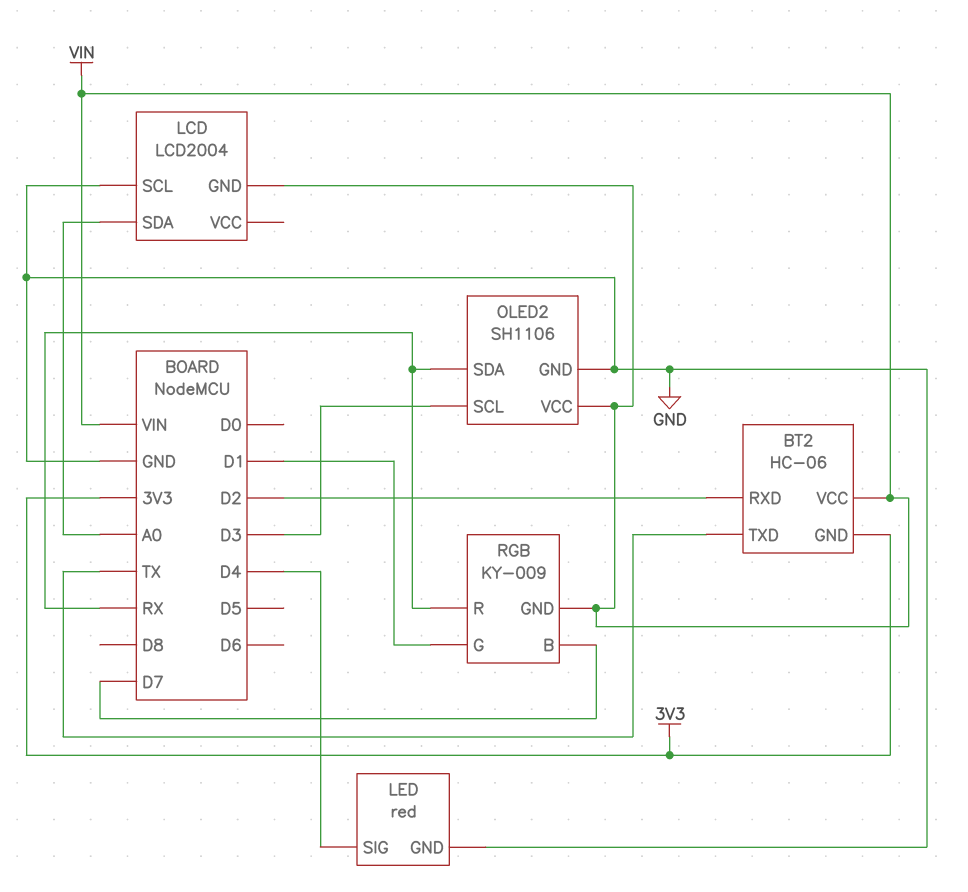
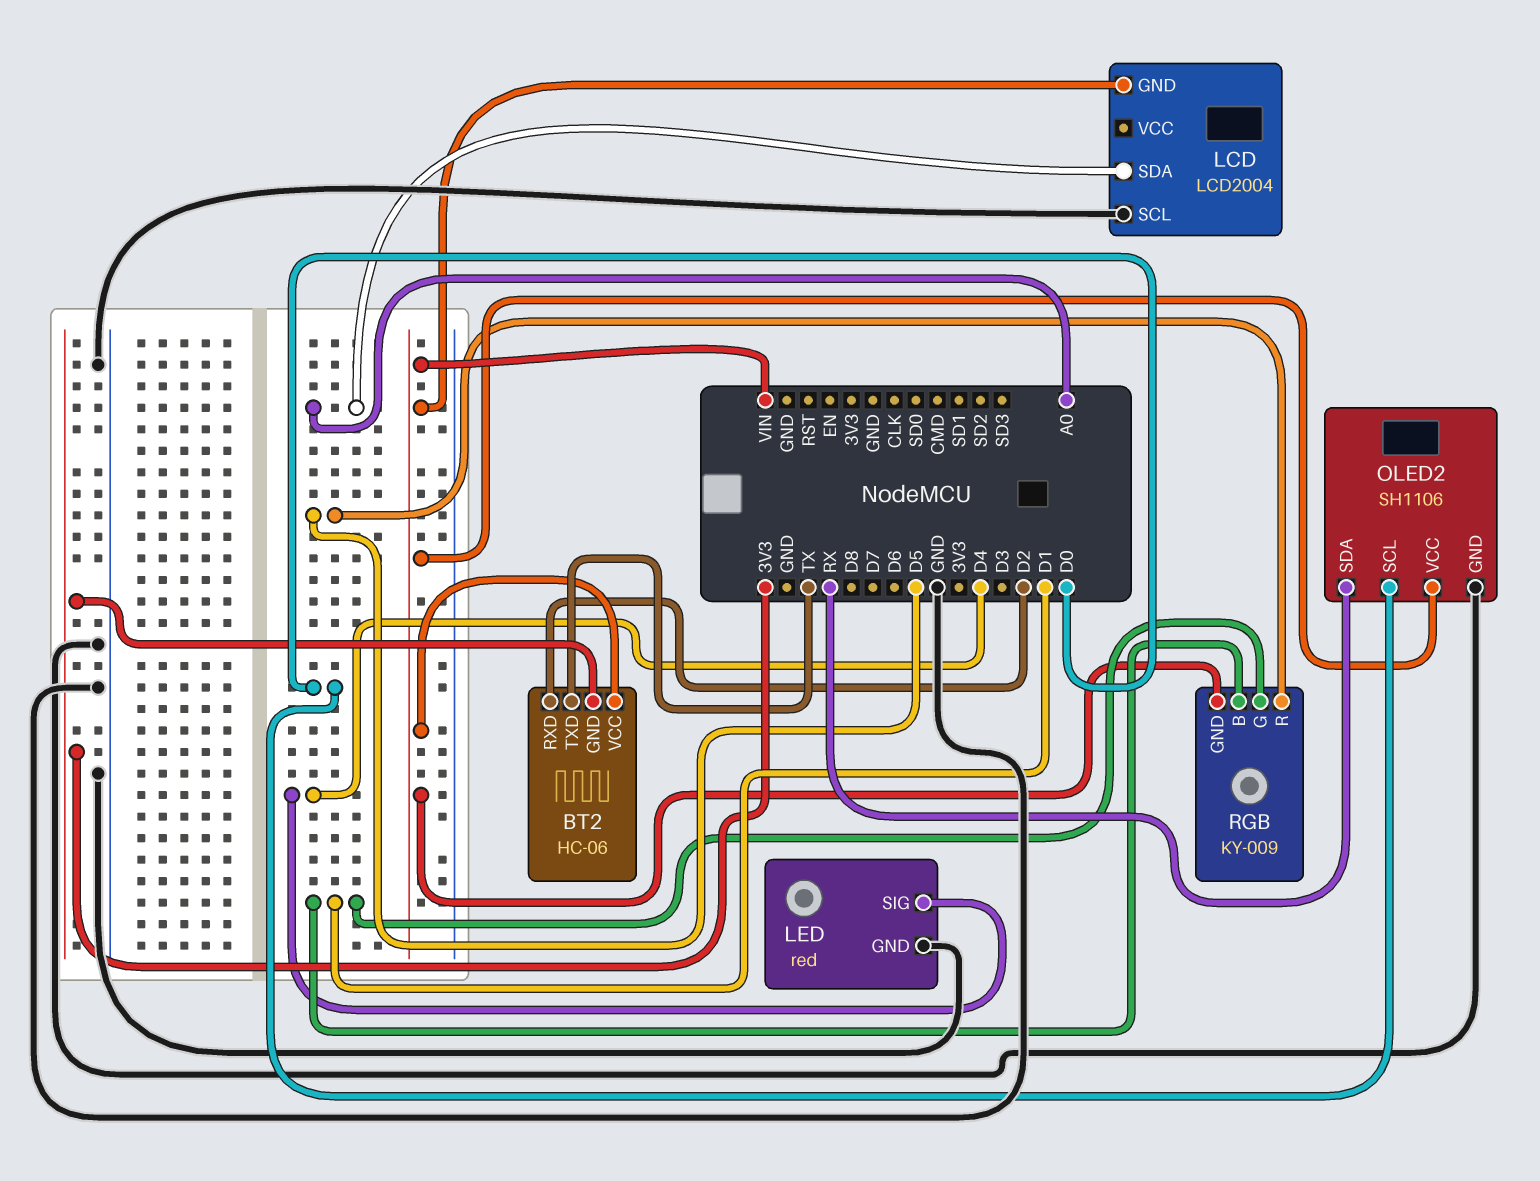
OLED2 pin SCL: D3 -> D0
RGB pin B: D7 -> D1
RGB pin R: RX -> D5

